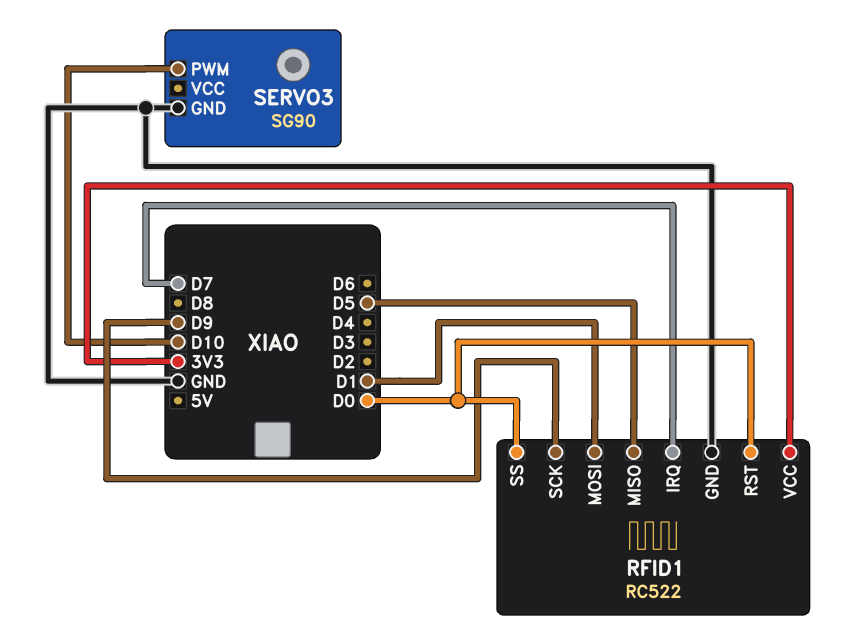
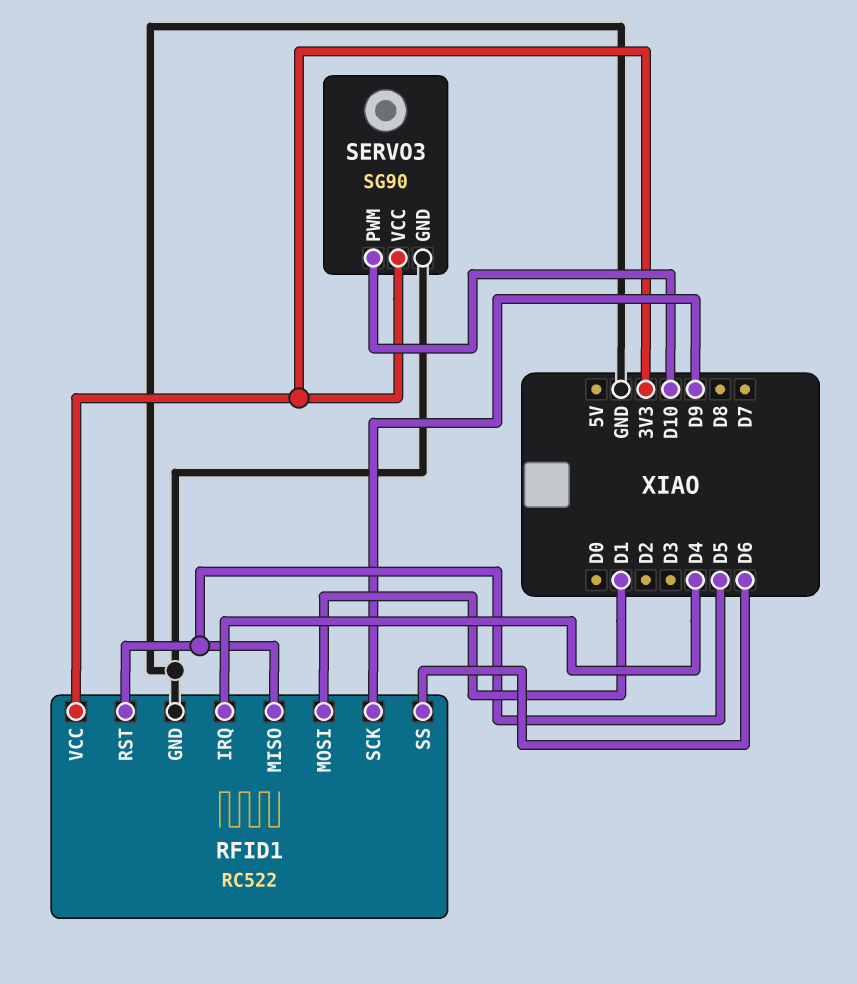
RFID1 pin IRQ: D7 -> D4
RFID1 pin RST: D0 -> D5
RFID1 pin SS: D0 -> D6
SERVO3 pin VCC: none -> 3V3

